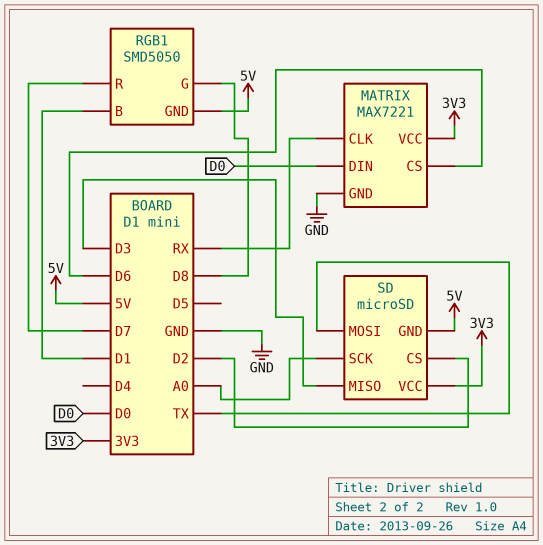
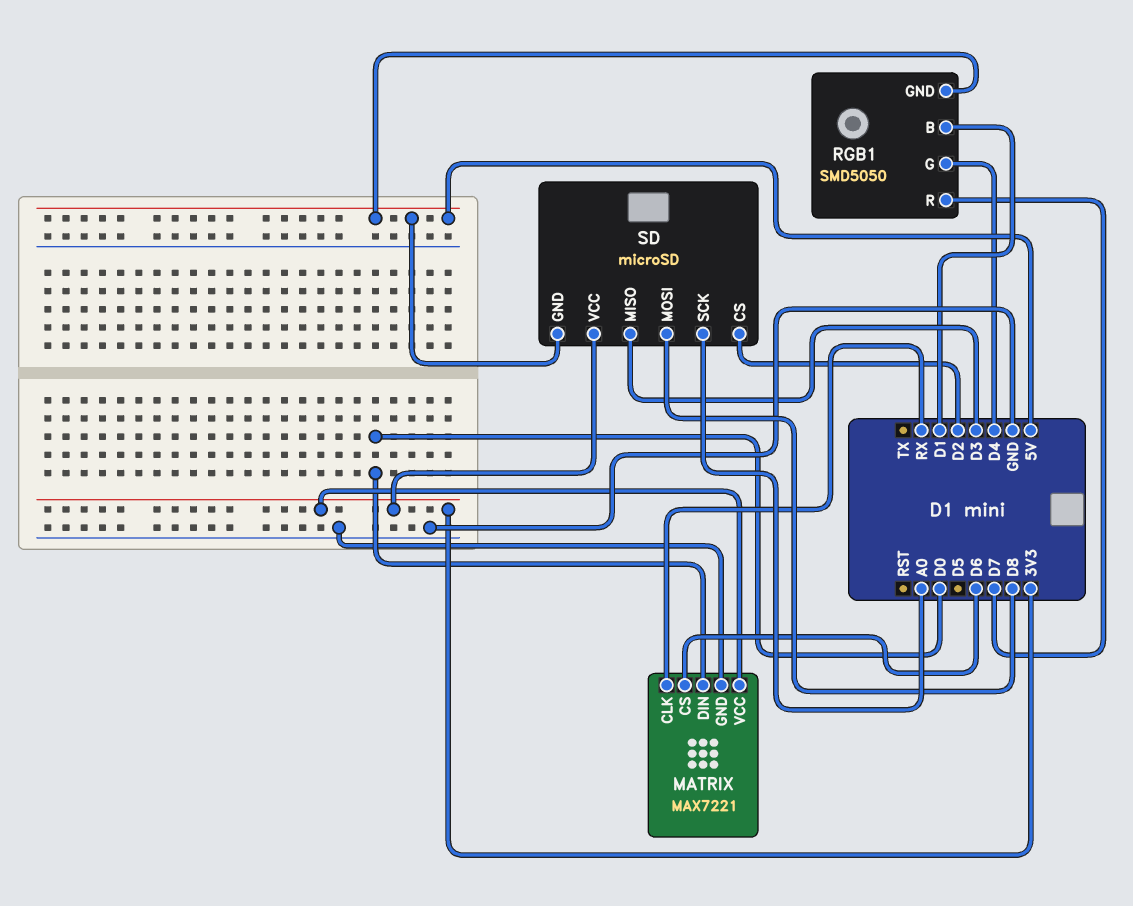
RGB1 pin G: D8 -> D4
SD pin MOSI: TX -> D8

